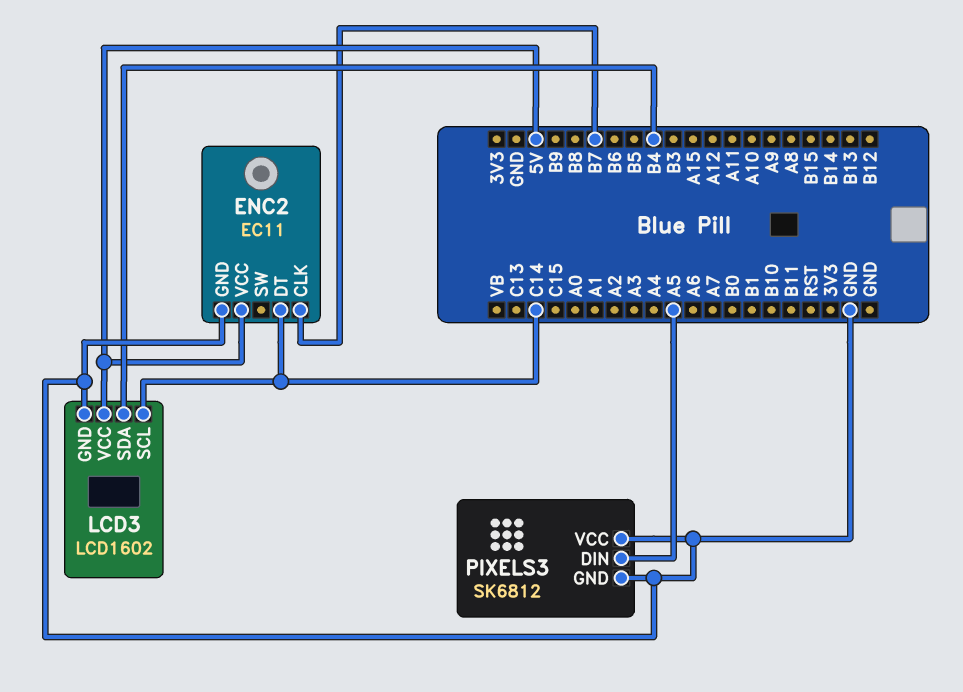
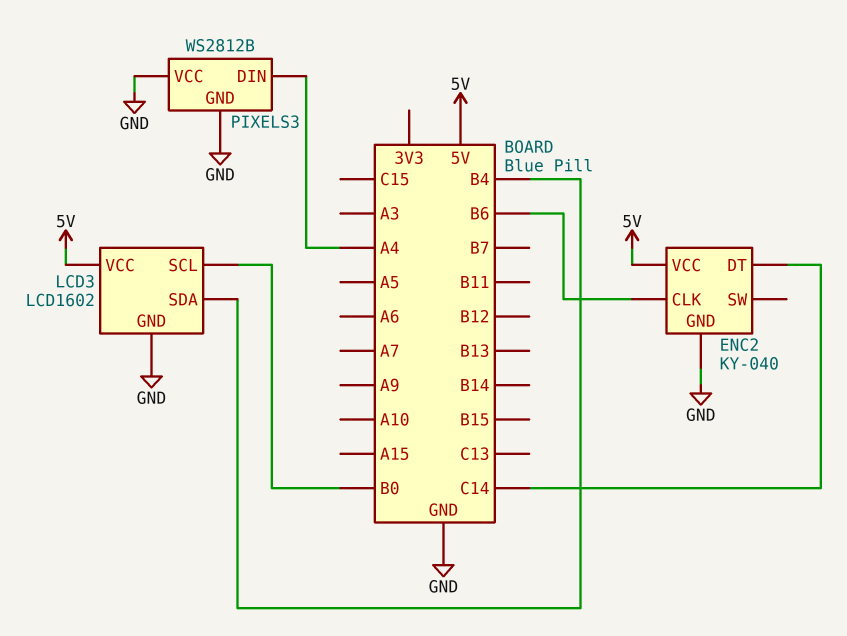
ENC2: EC11 -> KY-040
ENC2 pin CLK: B7 -> B6
LCD3 pin SCL: C14 -> B0
PIXELS3: SK6812 -> WS2812B
PIXELS3 pin DIN: A5 -> A4

